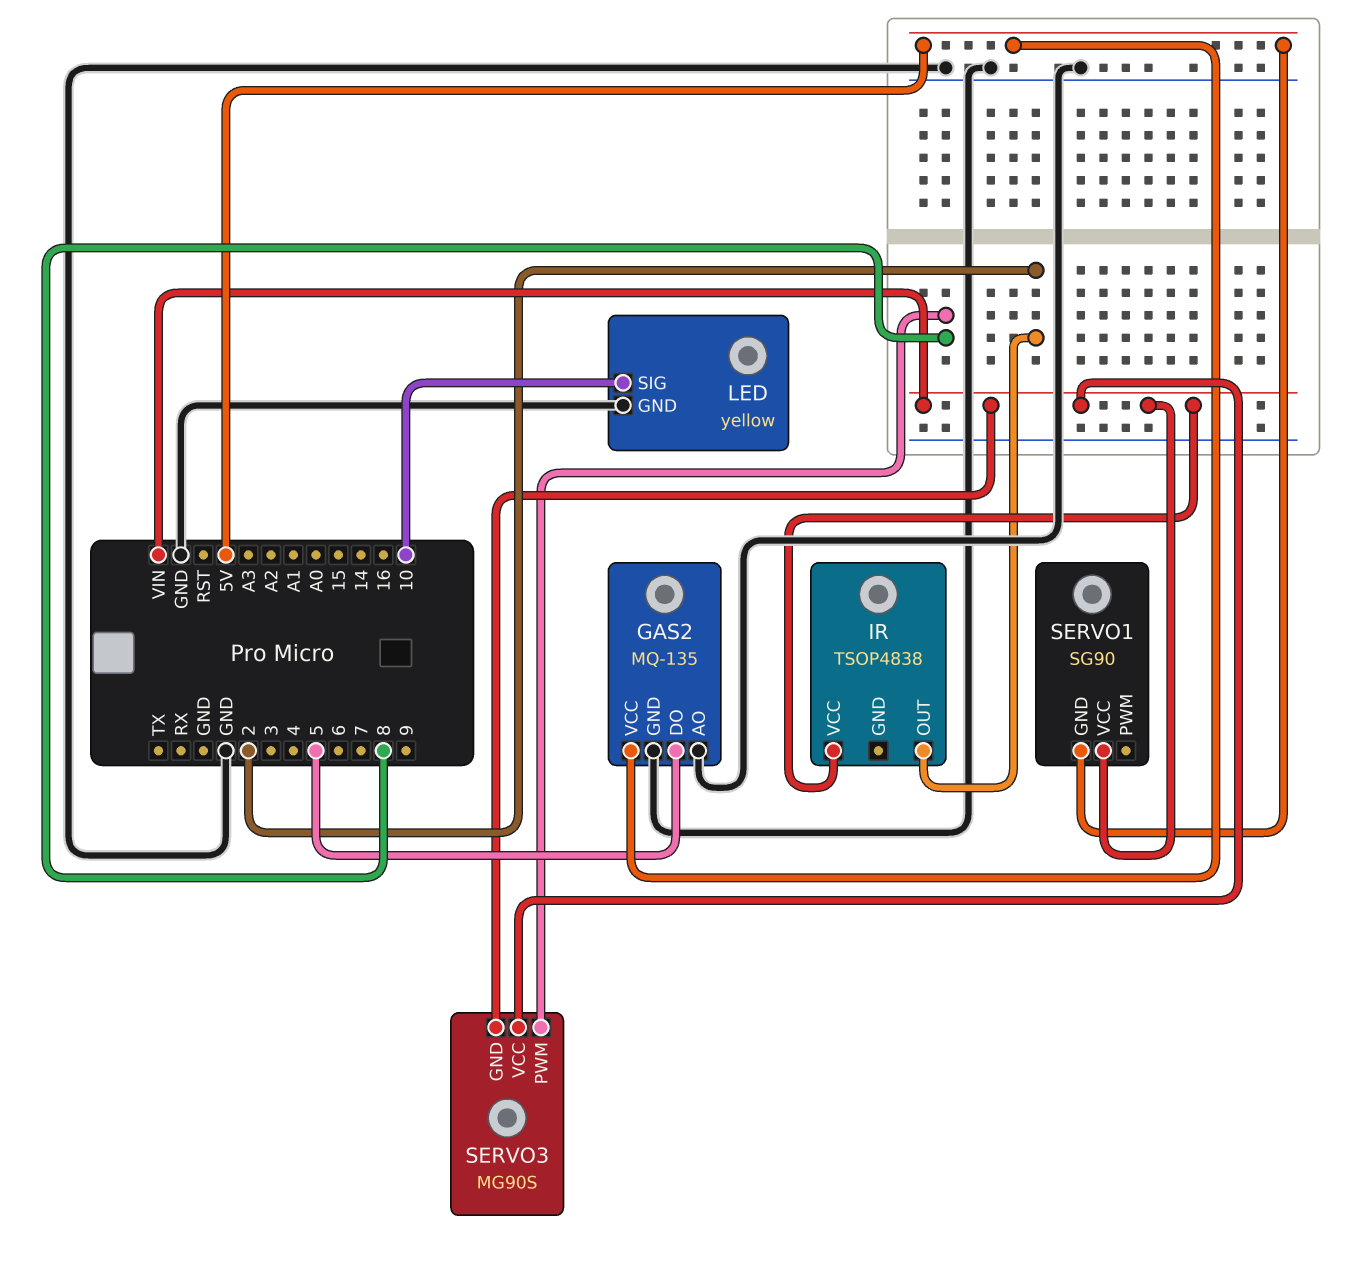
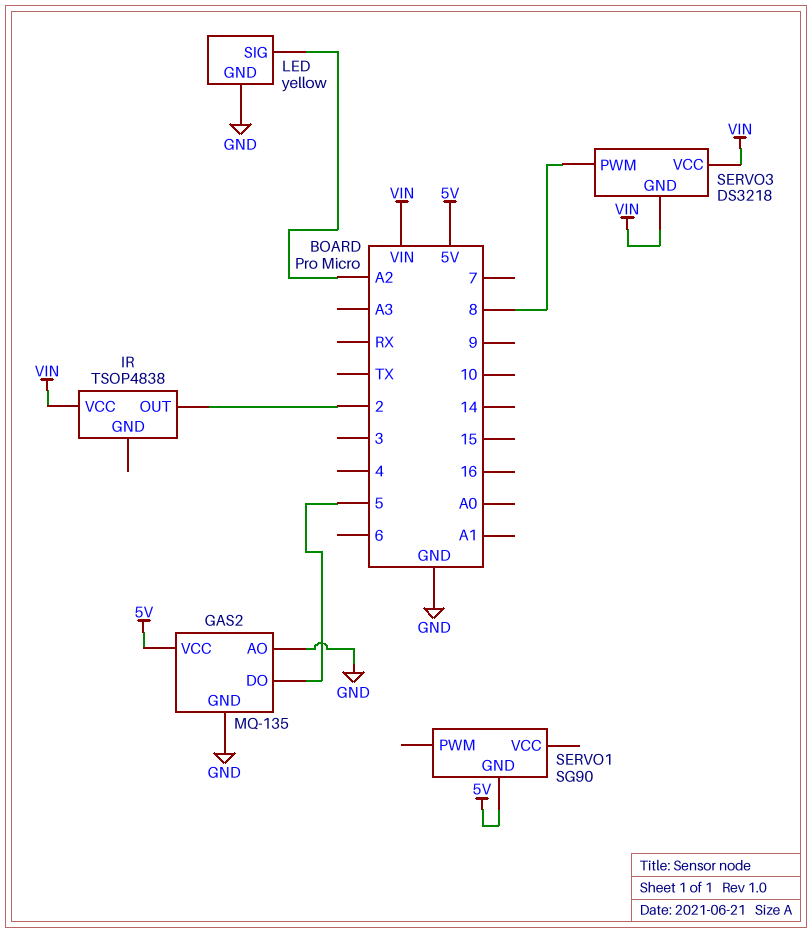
LED pin SIG: 10 -> A2
SERVO1 pin VCC: VIN -> none
SERVO3: MG90S -> DS3218

